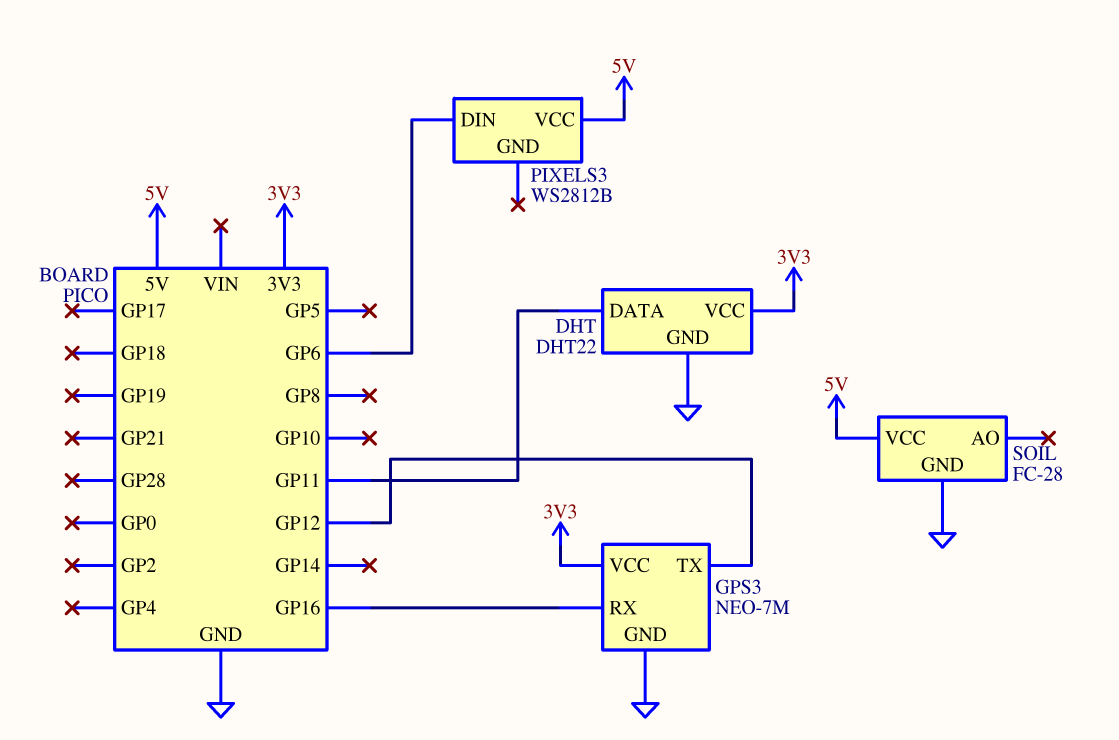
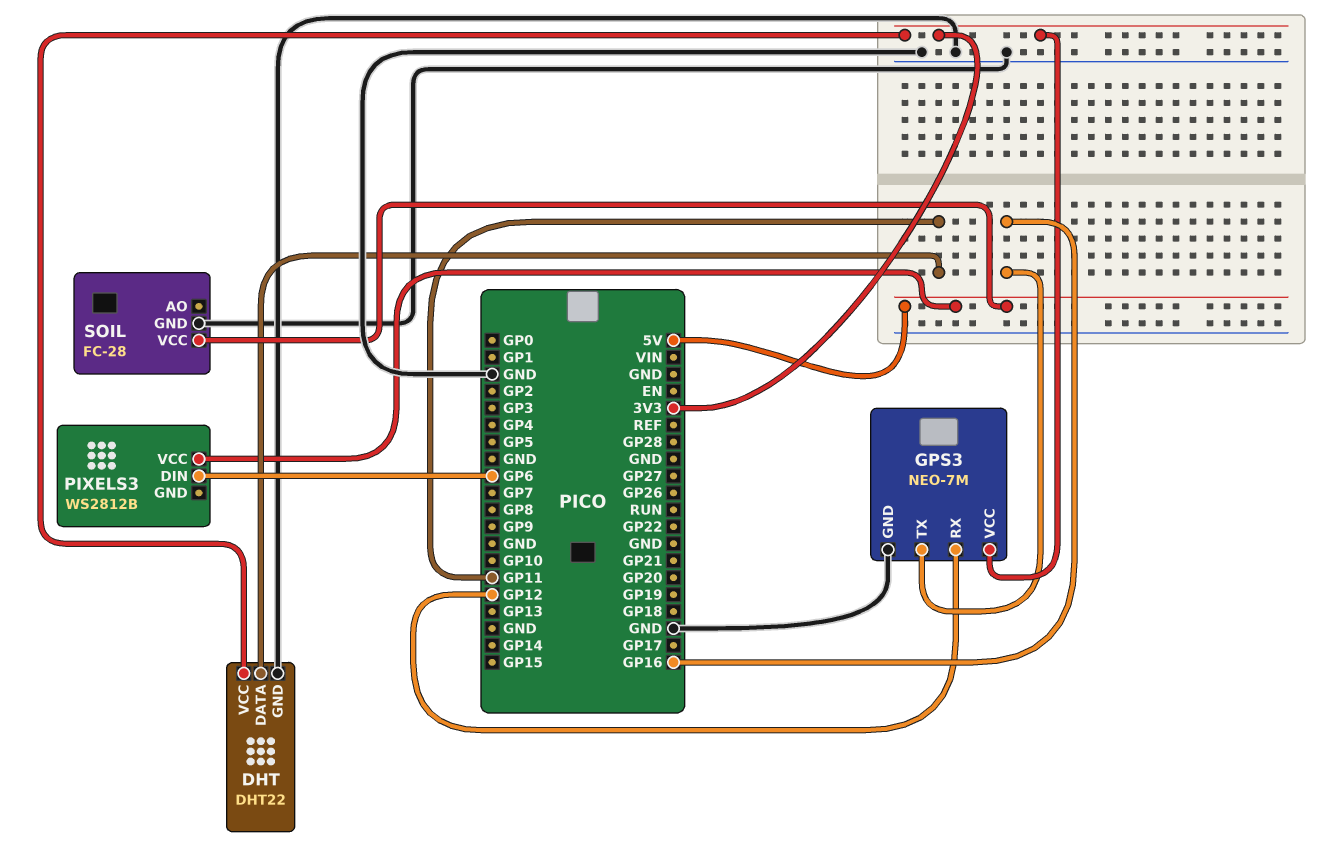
GPS3 pin RX: GP16 -> GP12
GPS3 pin TX: GP12 -> GP16

